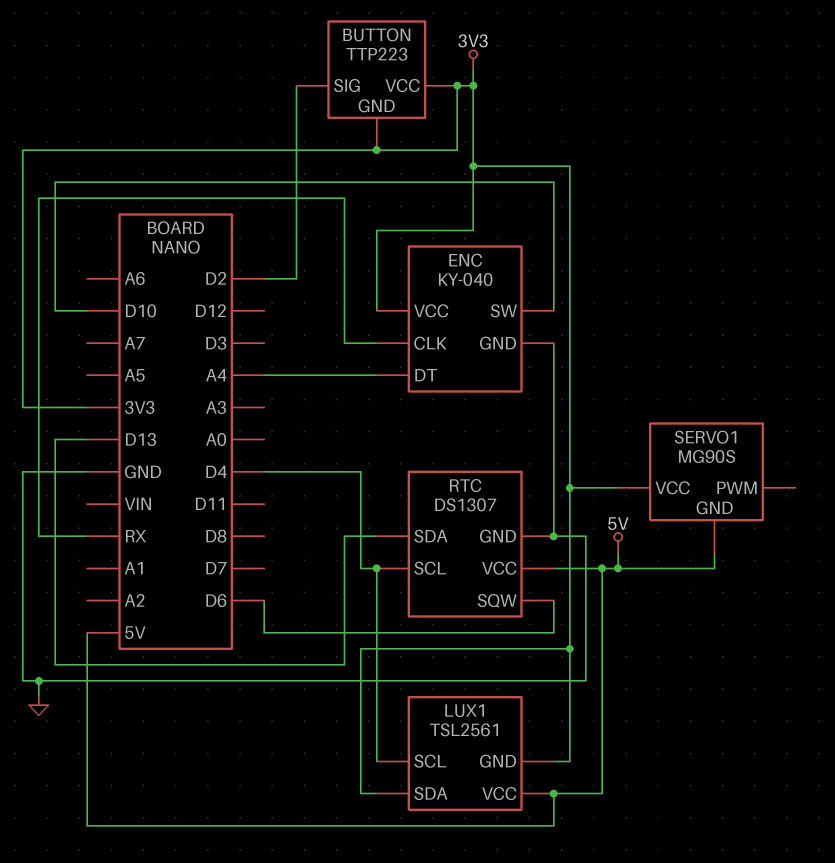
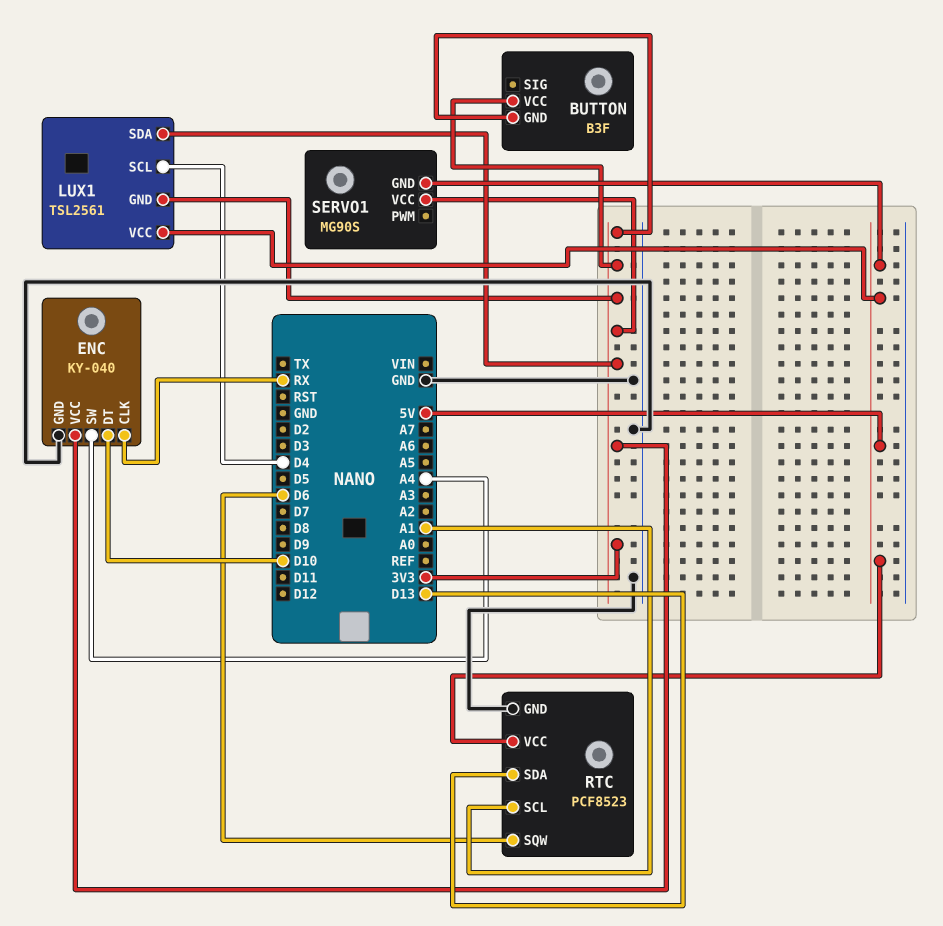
BUTTON: TTP223 -> B3F
BUTTON pin SIG: D2 -> none
ENC pin DT: A4 -> D10
ENC pin SW: D10 -> A4
RTC: DS1307 -> PCF8523
RTC pin SCL: D4 -> A1

